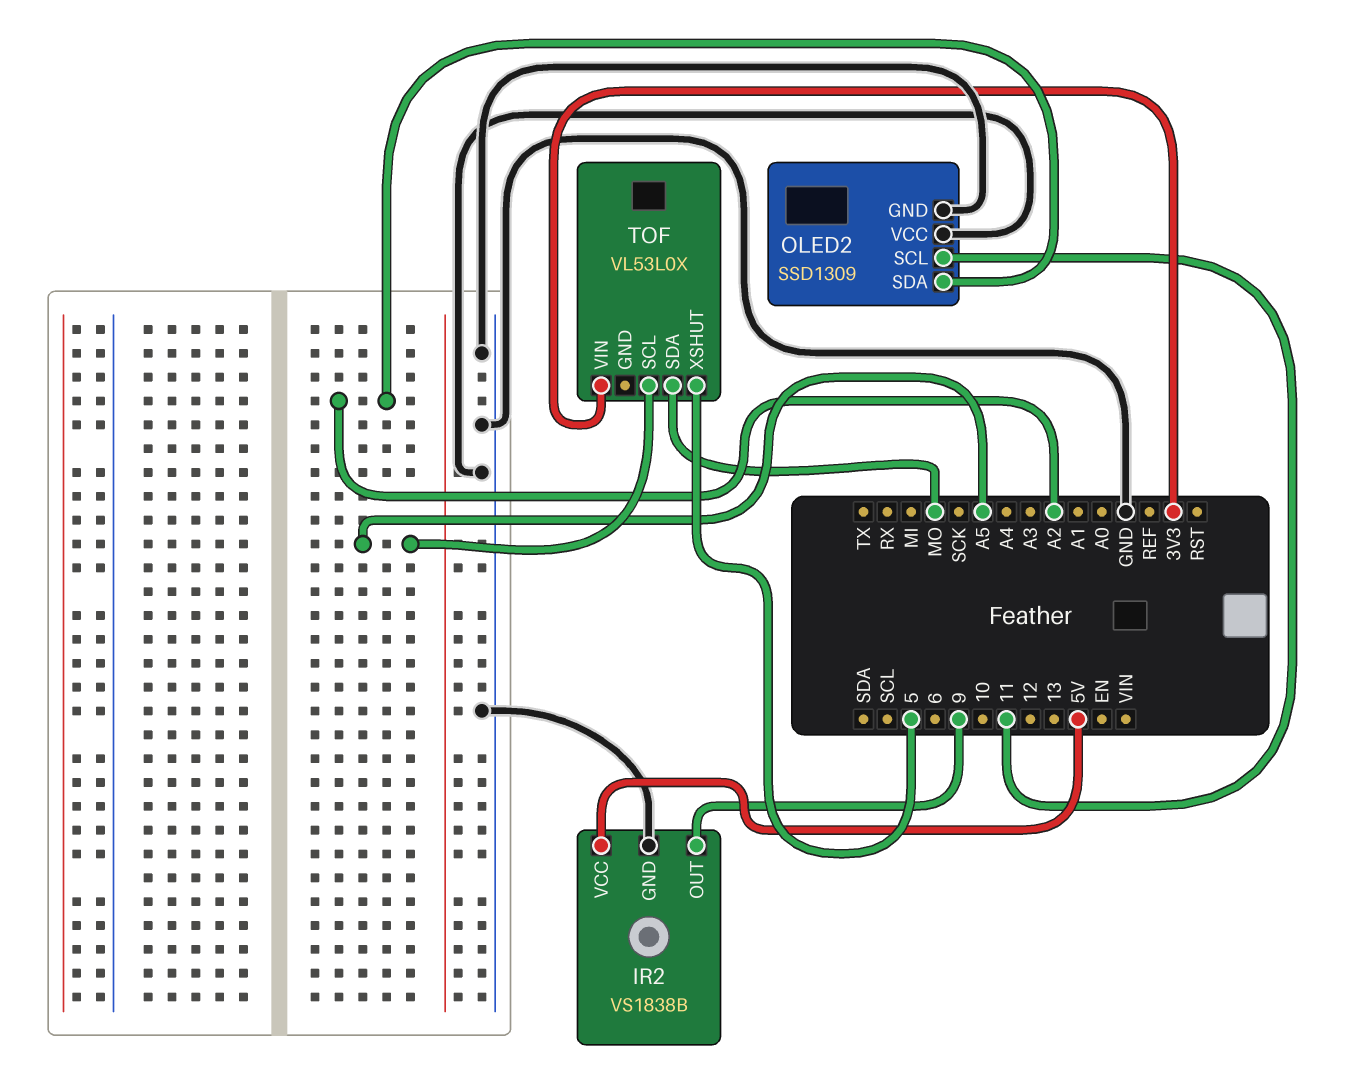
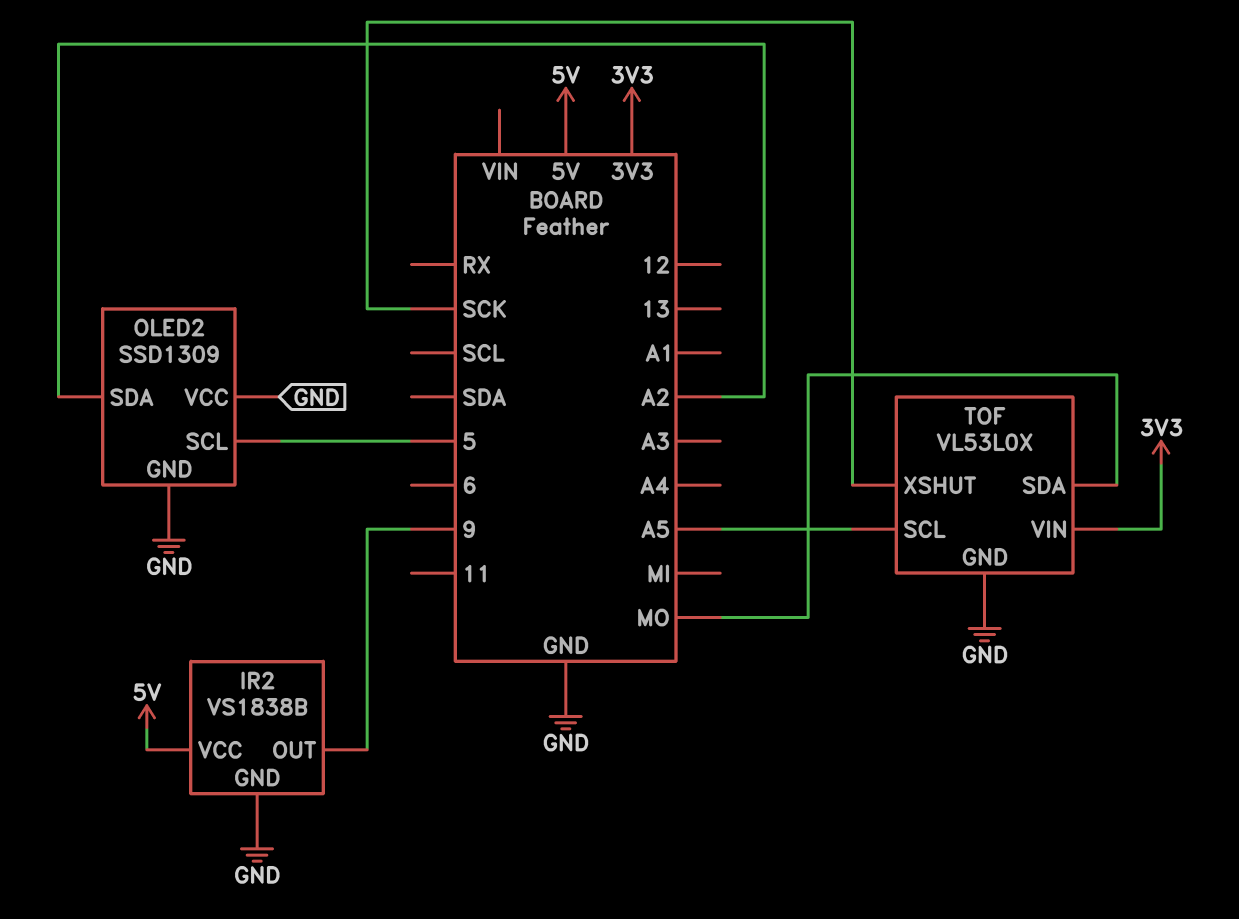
OLED2 pin SCL: 11 -> 5
TOF pin GND: none -> GND
TOF pin XSHUT: 5 -> SCK

